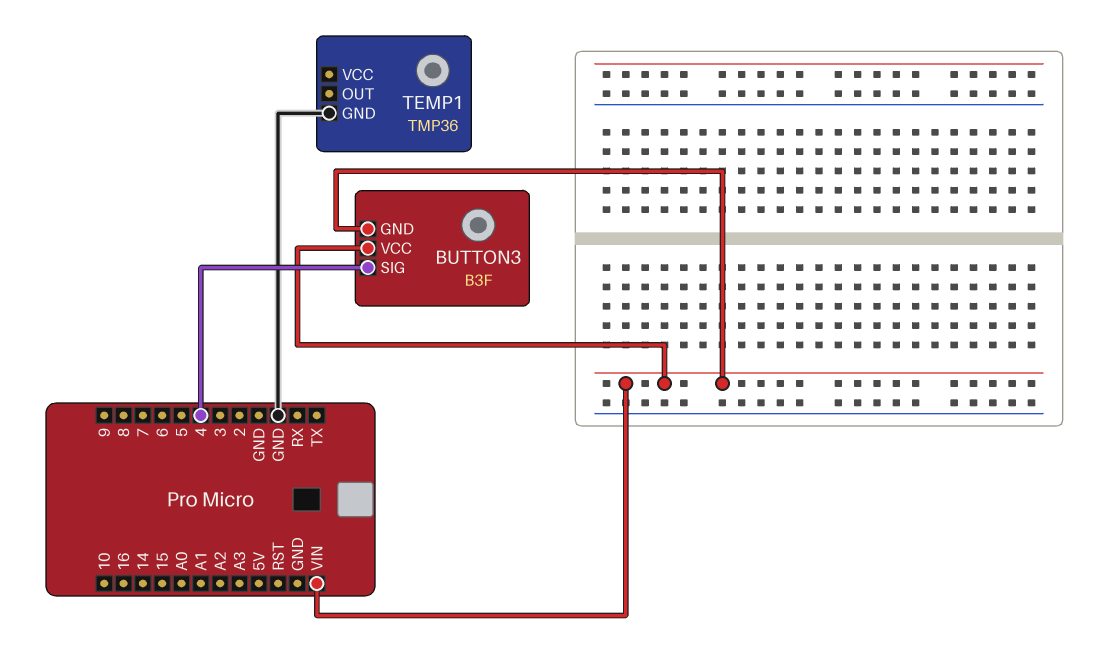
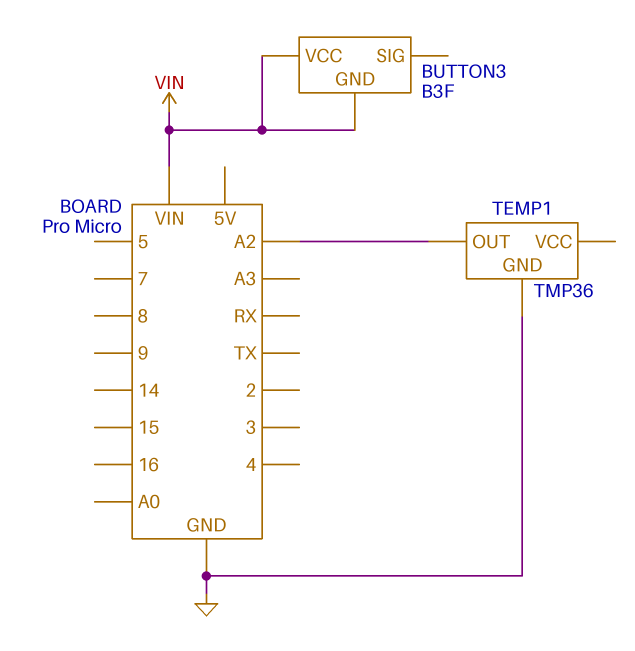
BUTTON3 pin SIG: 4 -> none
TEMP1 pin OUT: none -> A2

